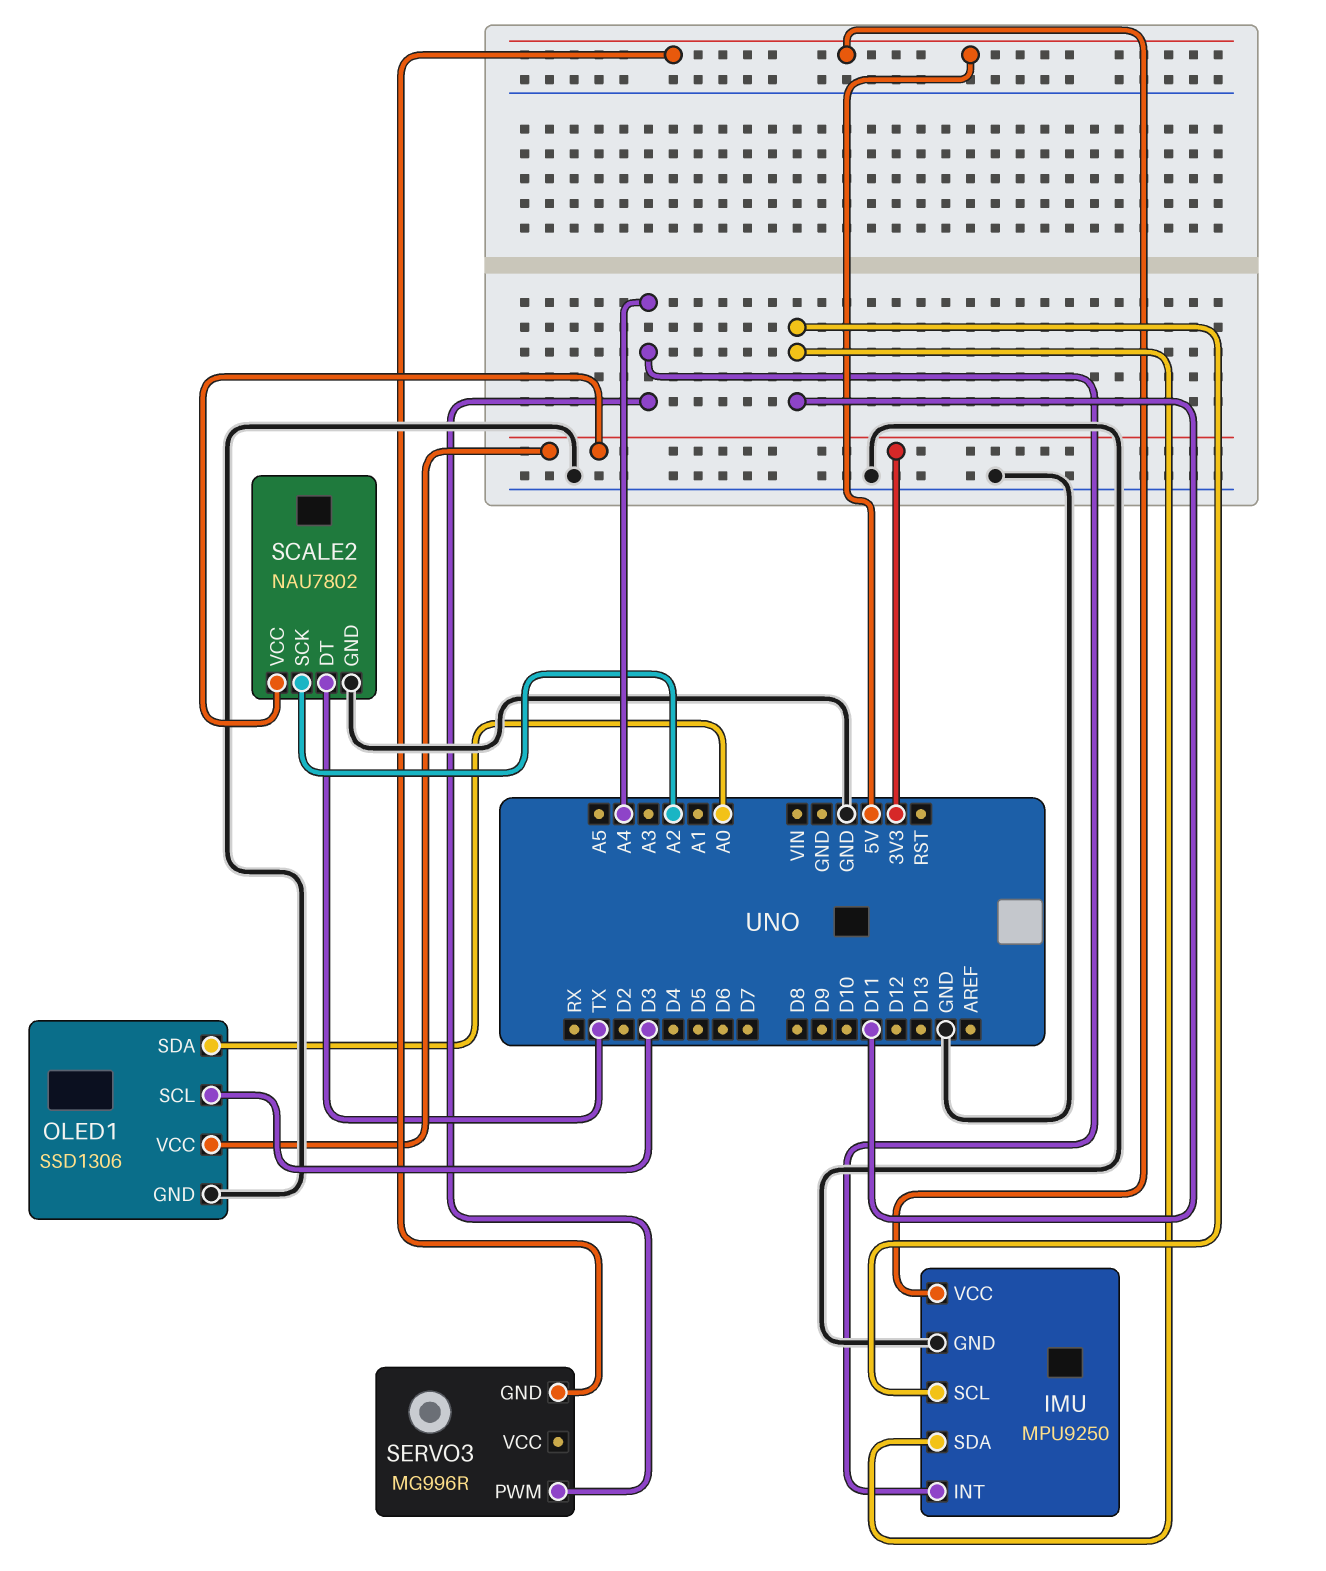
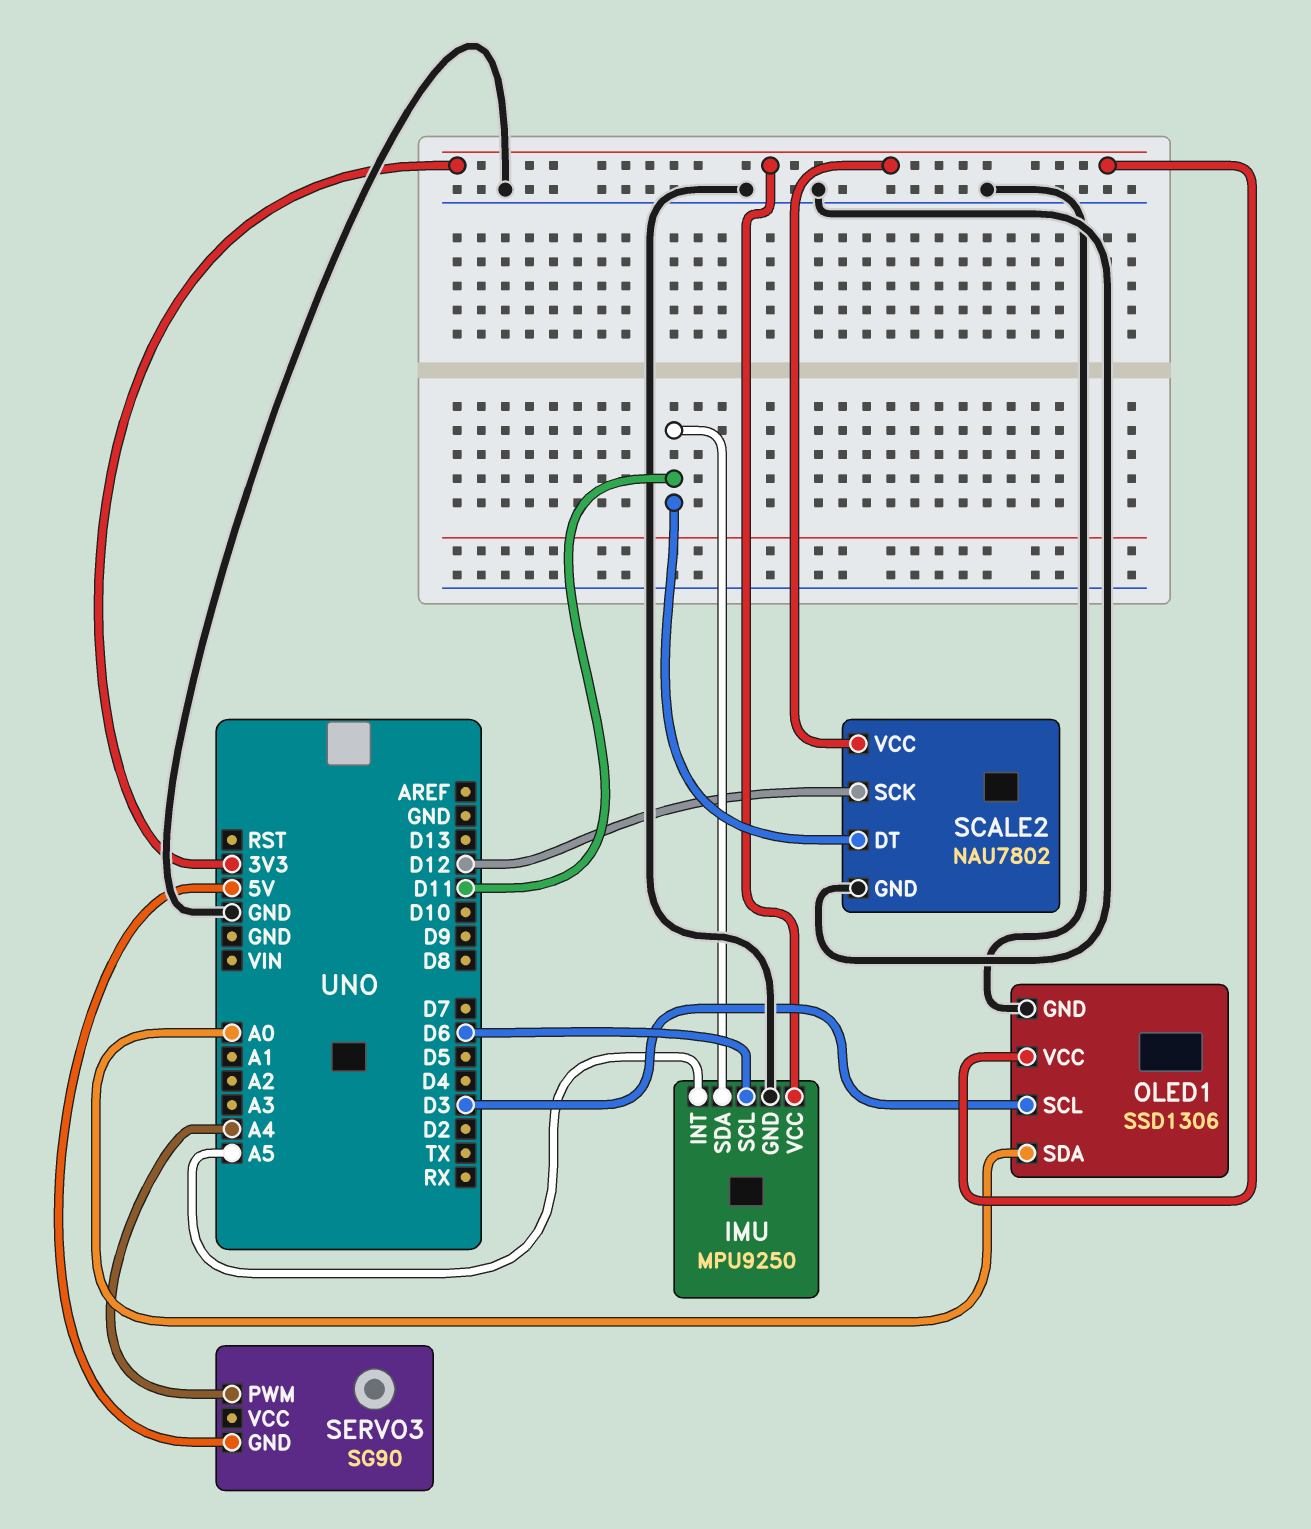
IMU pin INT: A4 -> A5
IMU pin SCL: D11 -> D6
IMU pin VCC: 5V -> 3V3
SCALE2 pin DT: TX -> D11
SCALE2 pin SCK: A2 -> D12
SERVO3: MG996R -> SG90

